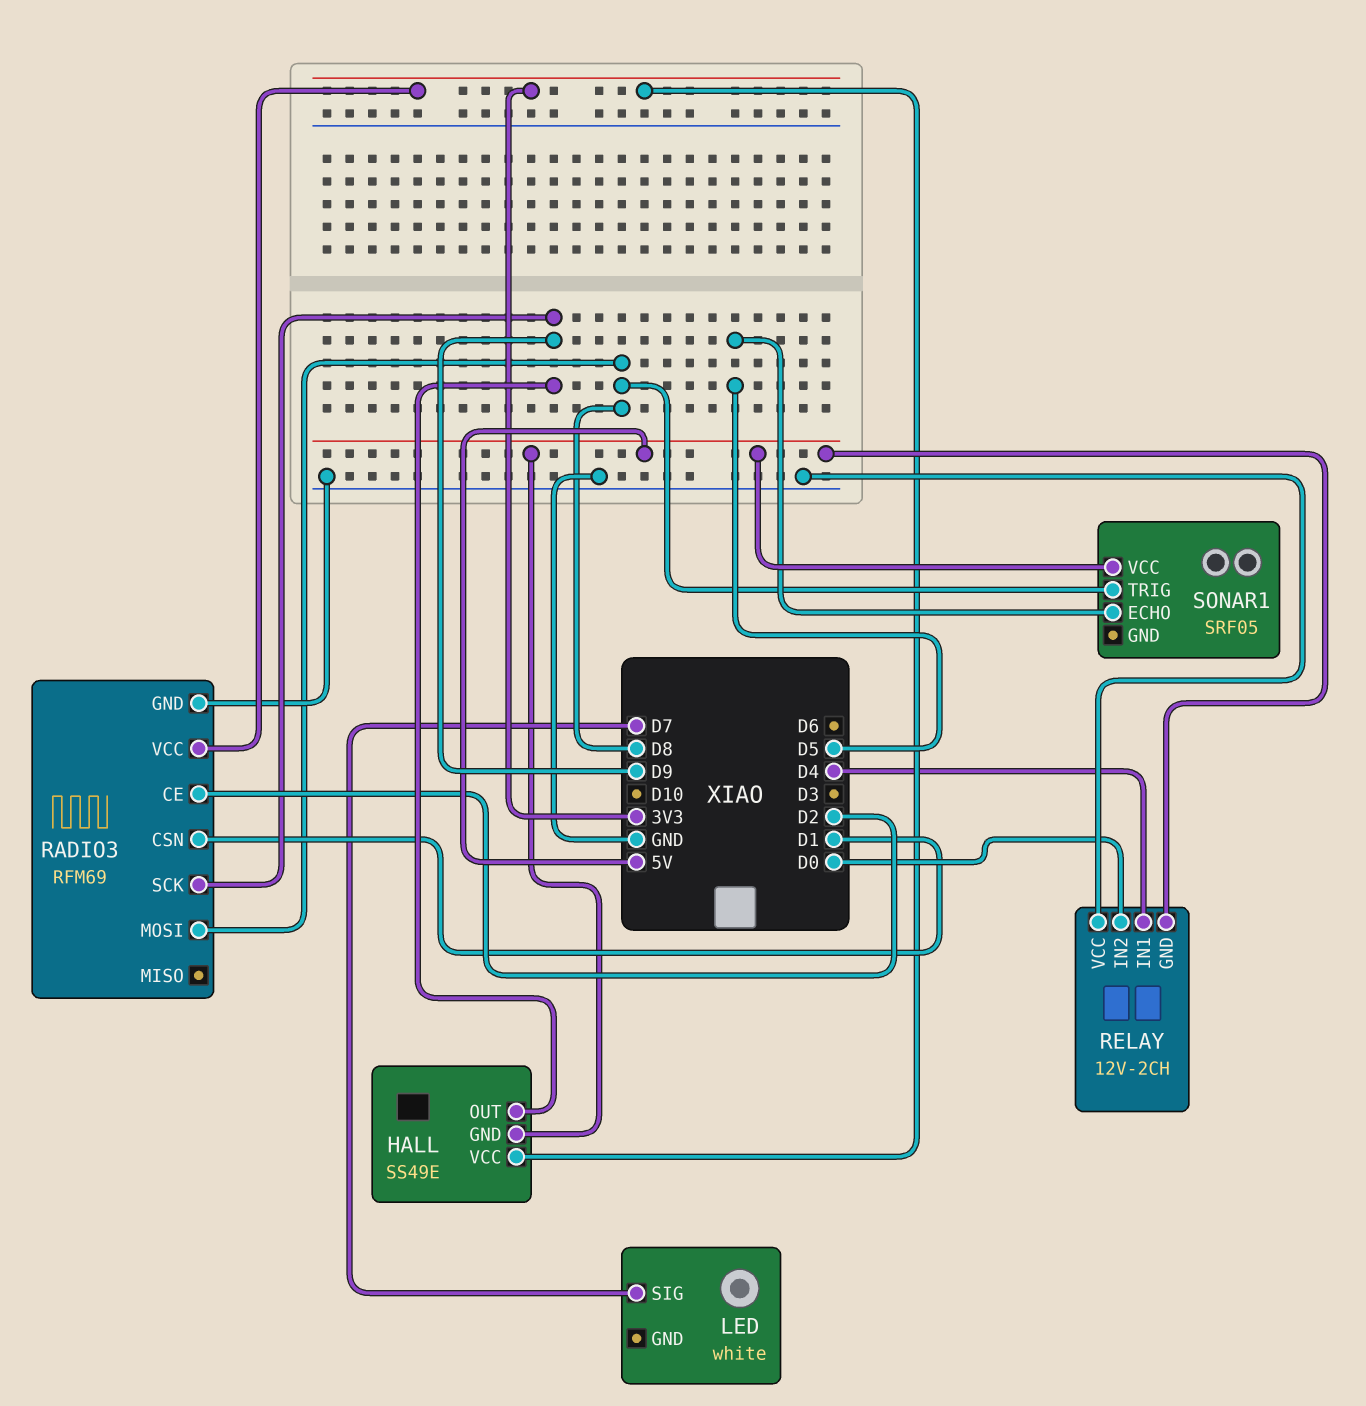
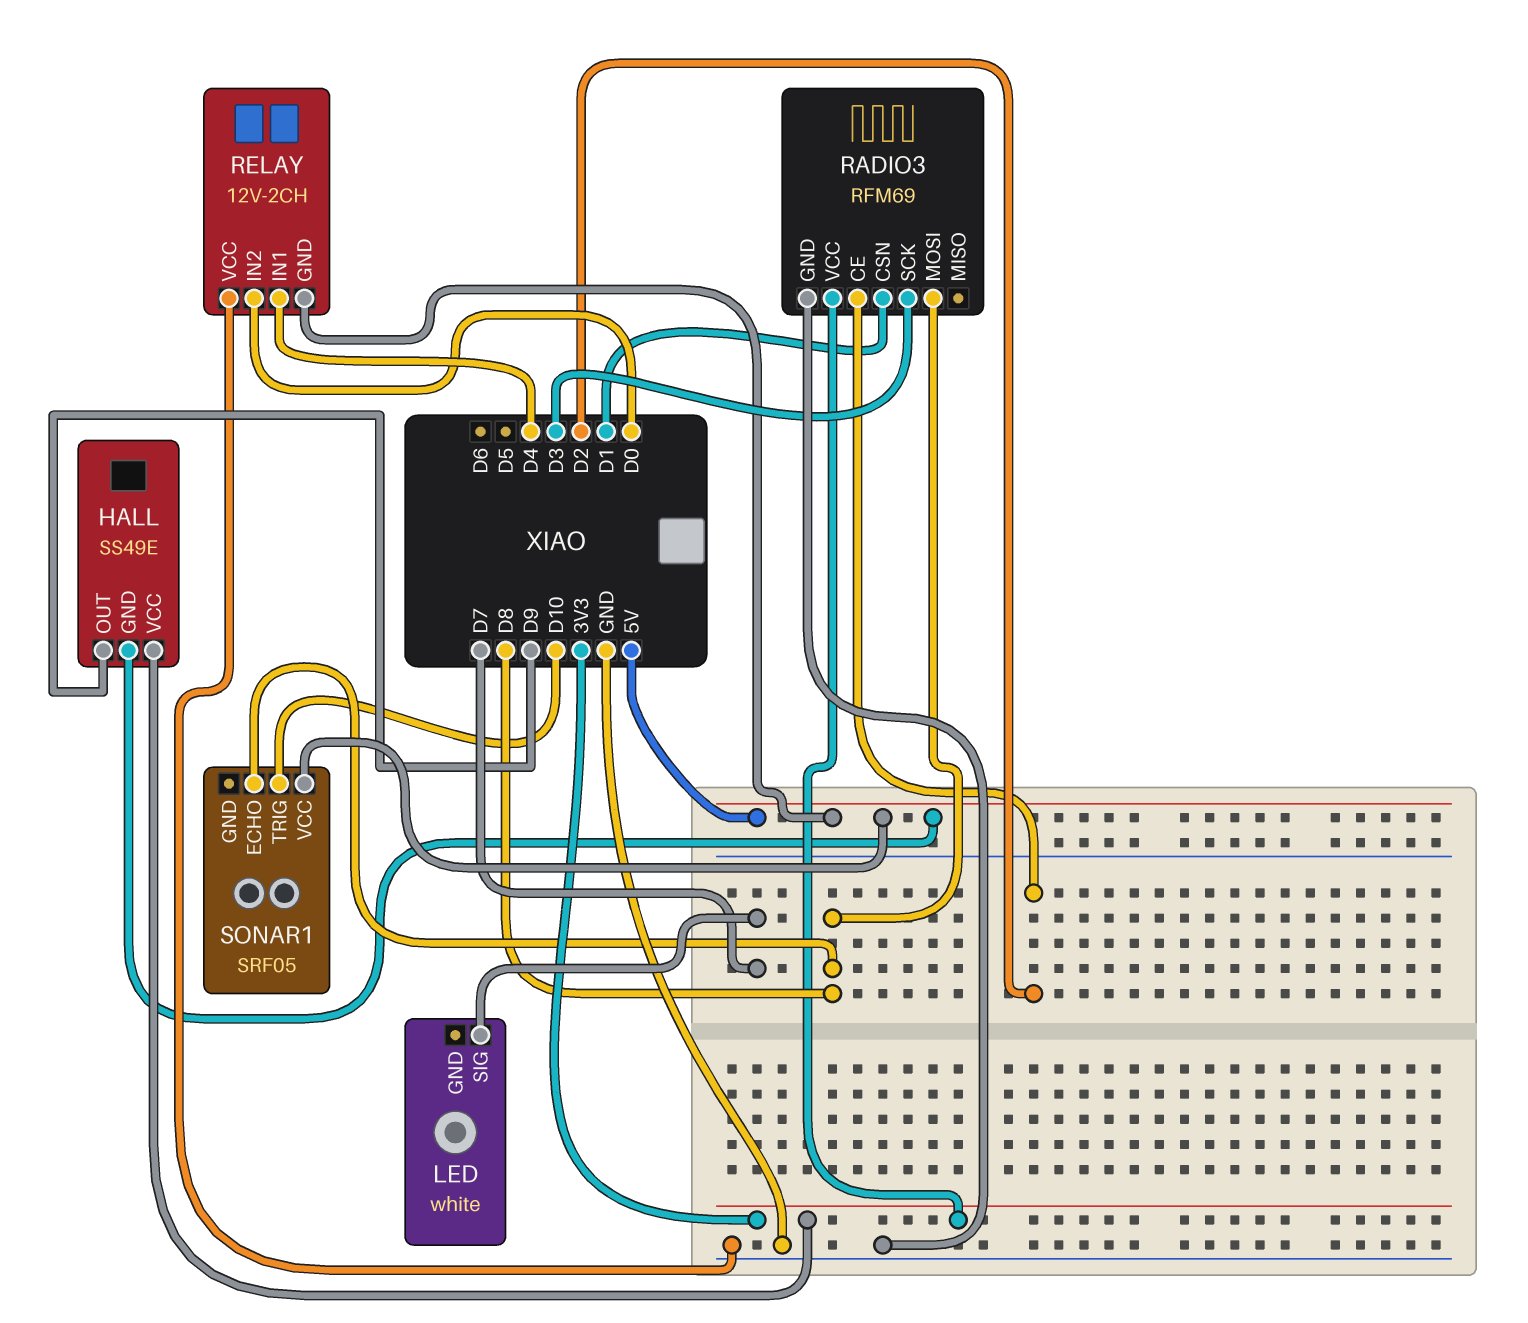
RADIO3 pin SCK: D9 -> D3
SONAR1 pin ECHO: D5 -> D8
SONAR1 pin TRIG: D8 -> D10

